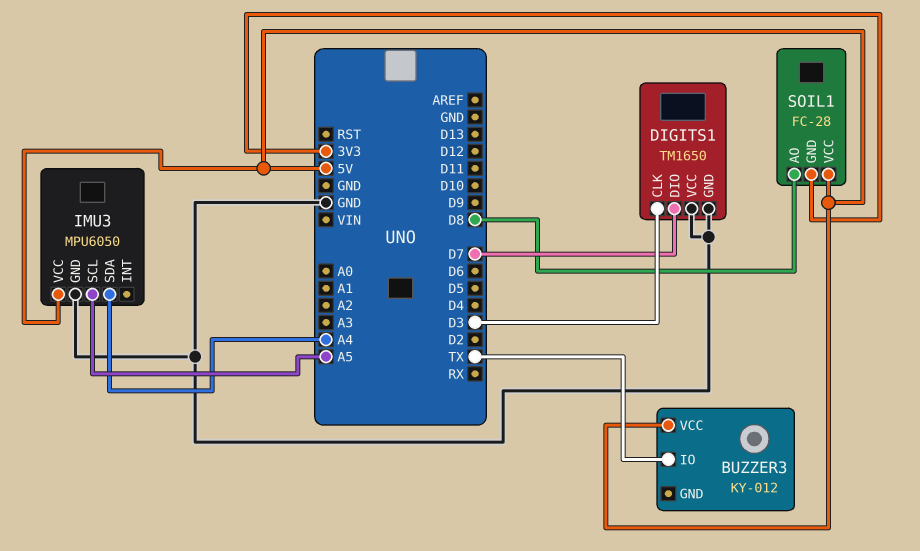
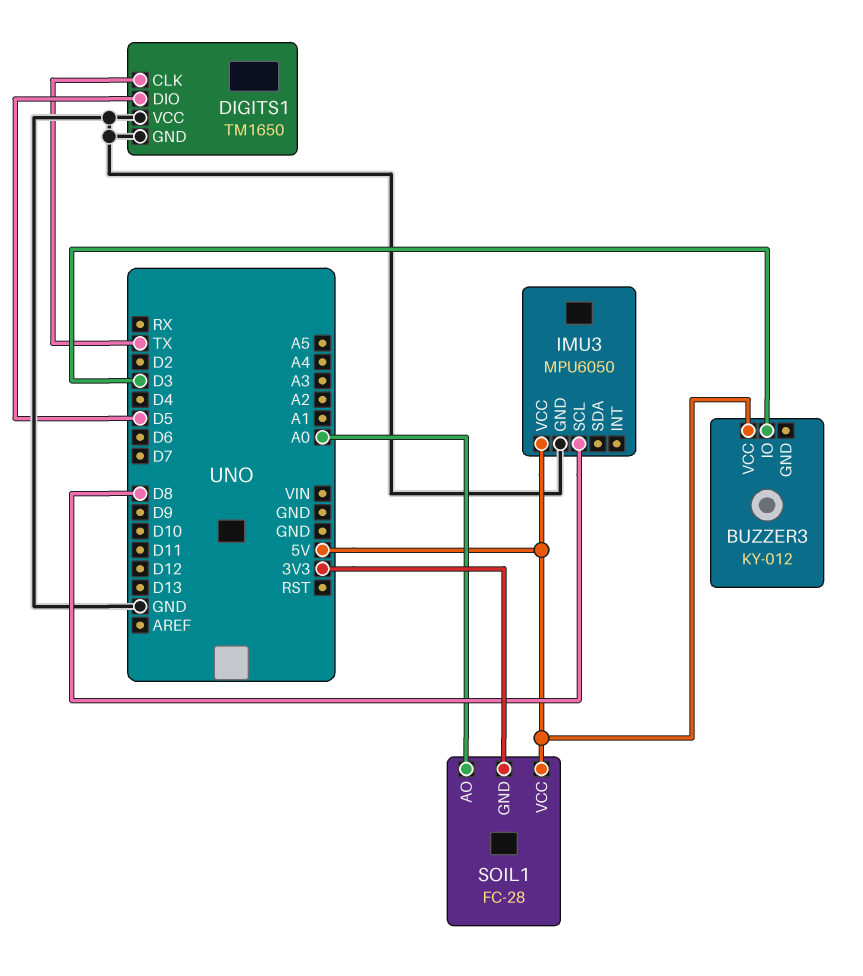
BUZZER3 pin IO: TX -> D3
DIGITS1 pin CLK: D3 -> TX
DIGITS1 pin DIO: D7 -> D5
IMU3 pin SCL: A5 -> D8
IMU3 pin SDA: A4 -> none
SOIL1 pin AO: D8 -> A0

